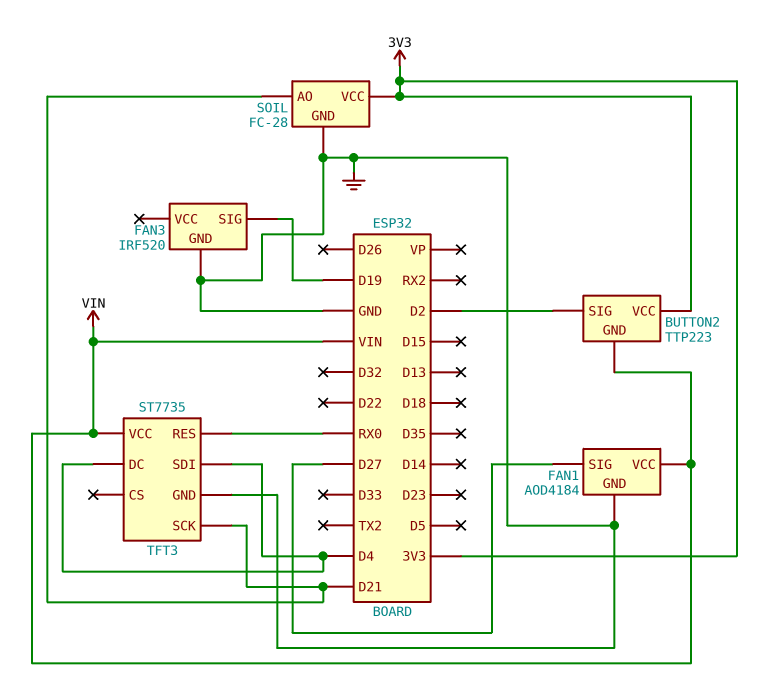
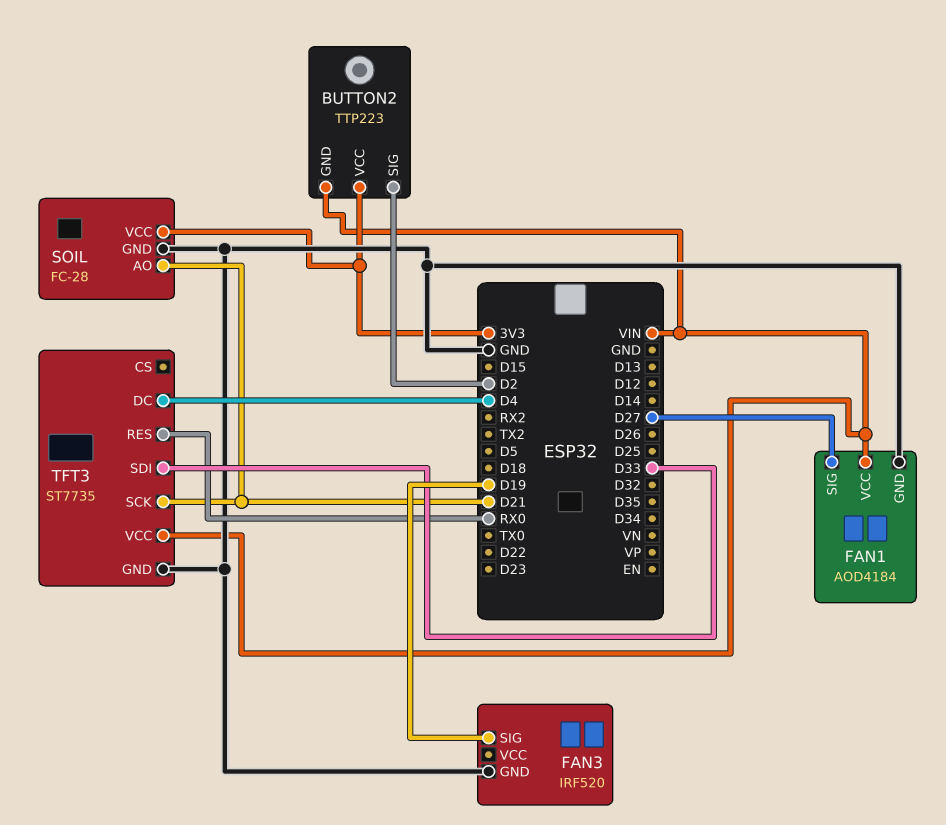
TFT3 pin SDI: D4 -> D33

